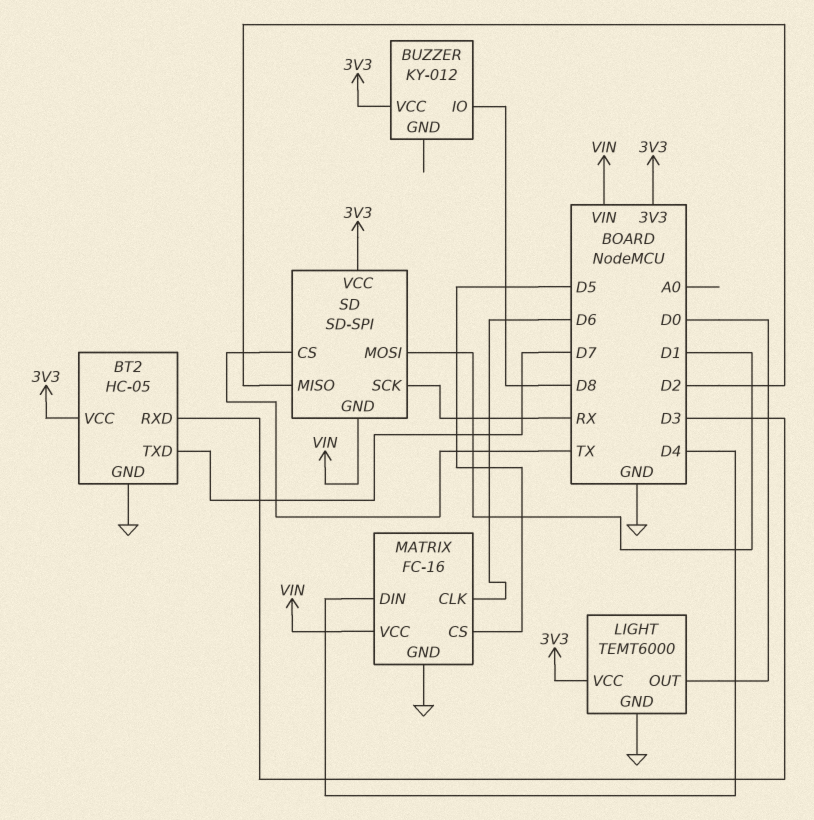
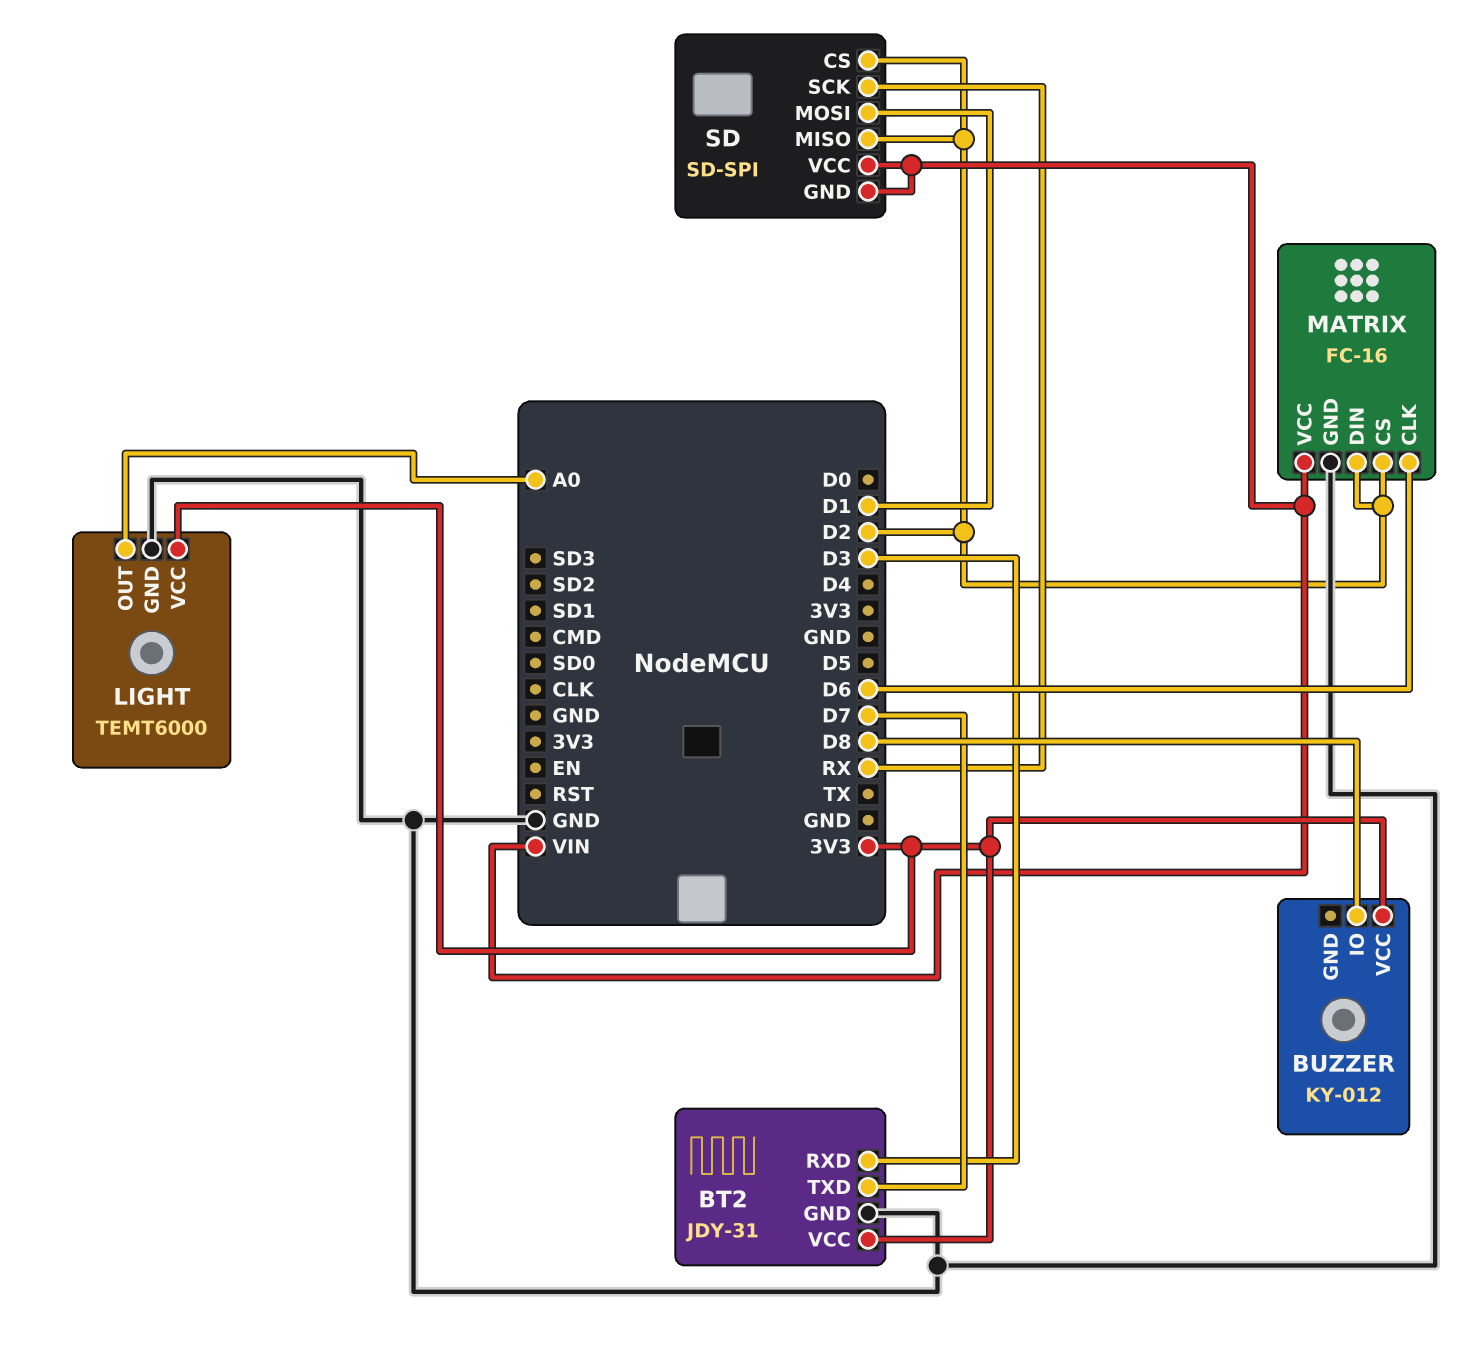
BT2: HC-05 -> JDY-31
LIGHT pin OUT: D0 -> A0
MATRIX pin CS: D5 -> D2
MATRIX pin DIN: D4 -> D2
SD pin CS: TX -> D2
SD pin VCC: 3V3 -> VIN

